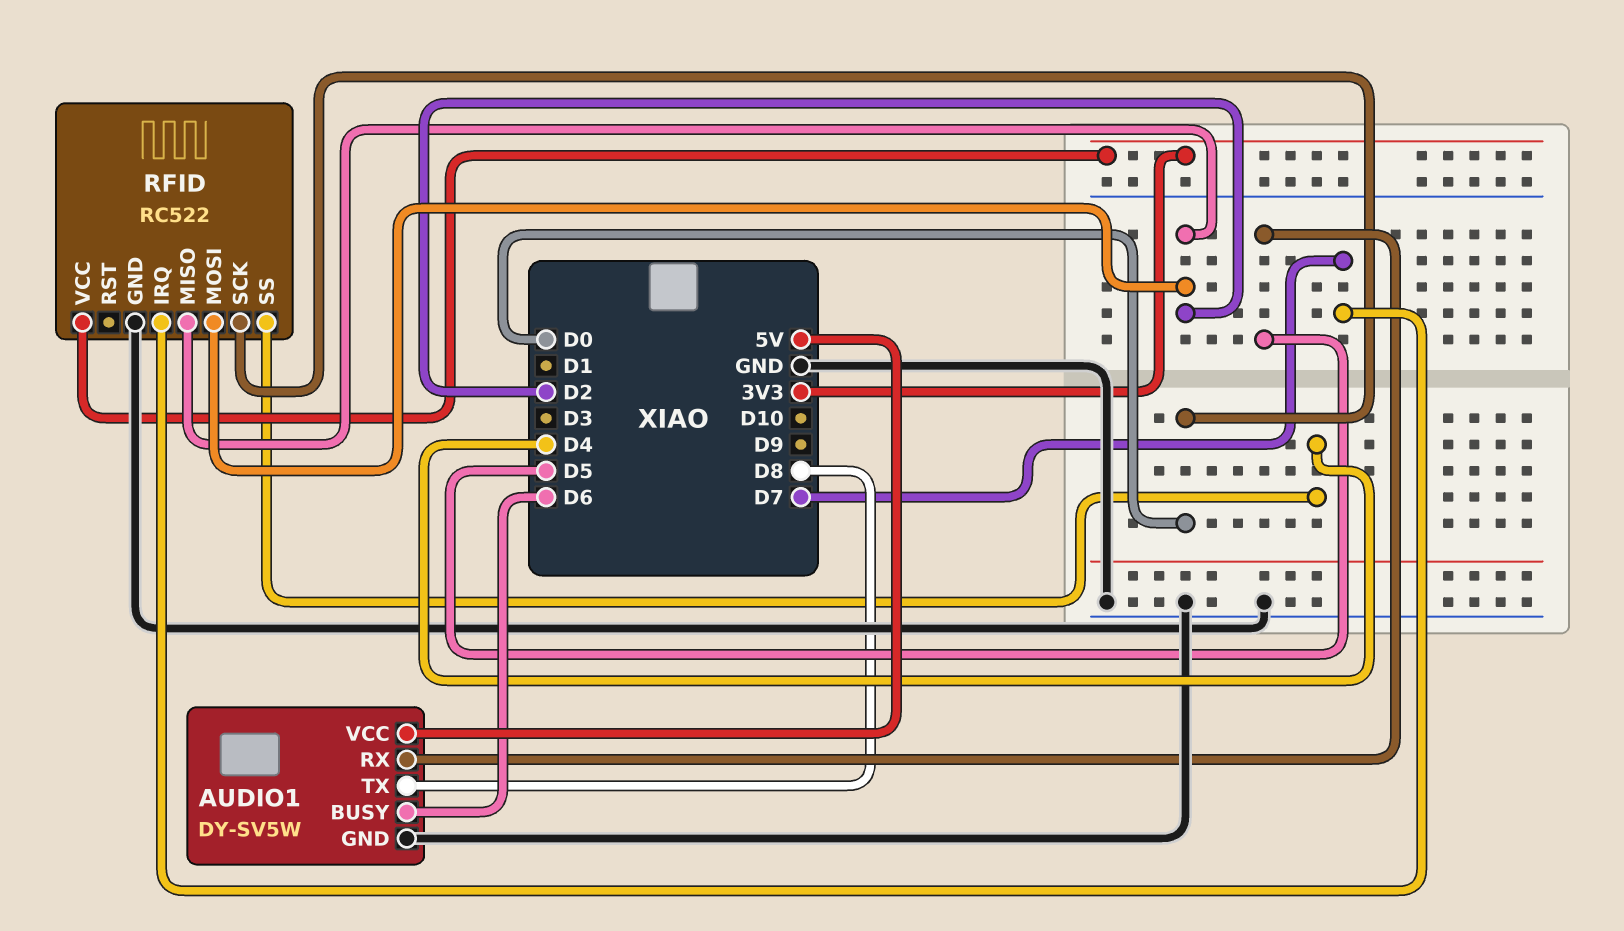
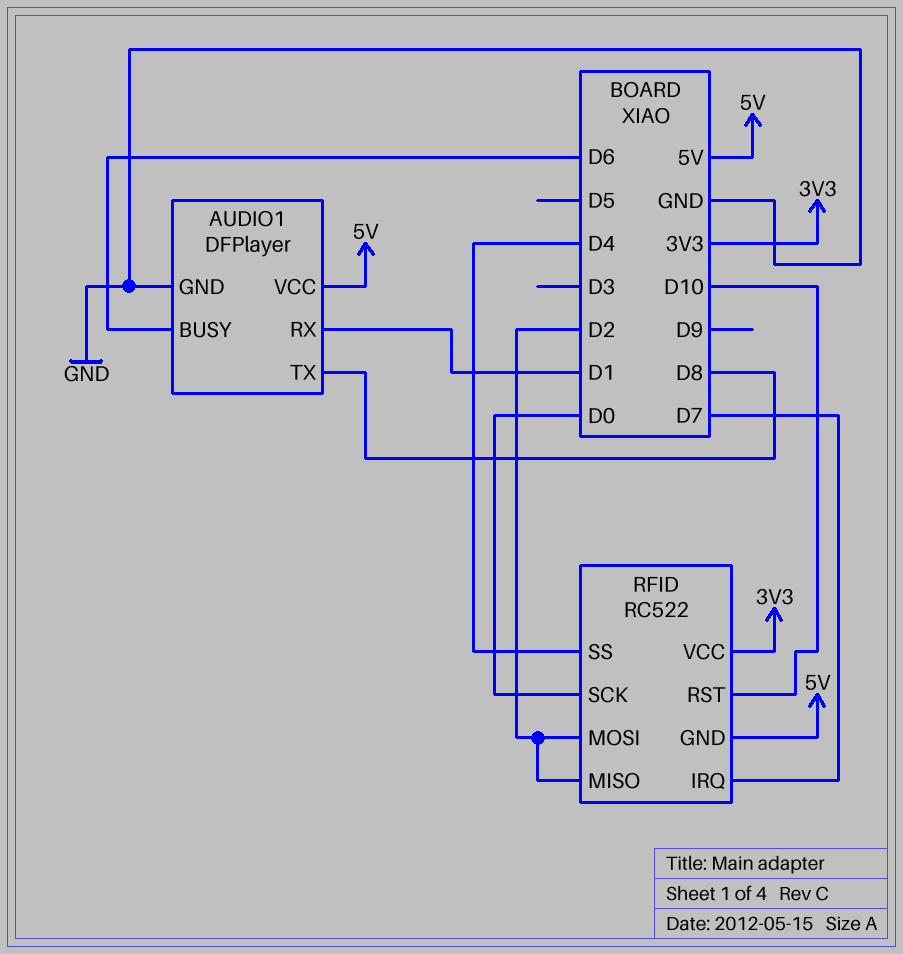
AUDIO1: DY-SV5W -> DFPlayer
AUDIO1 pin RX: D5 -> D1
RFID pin GND: GND -> 5V
RFID pin RST: none -> D10

